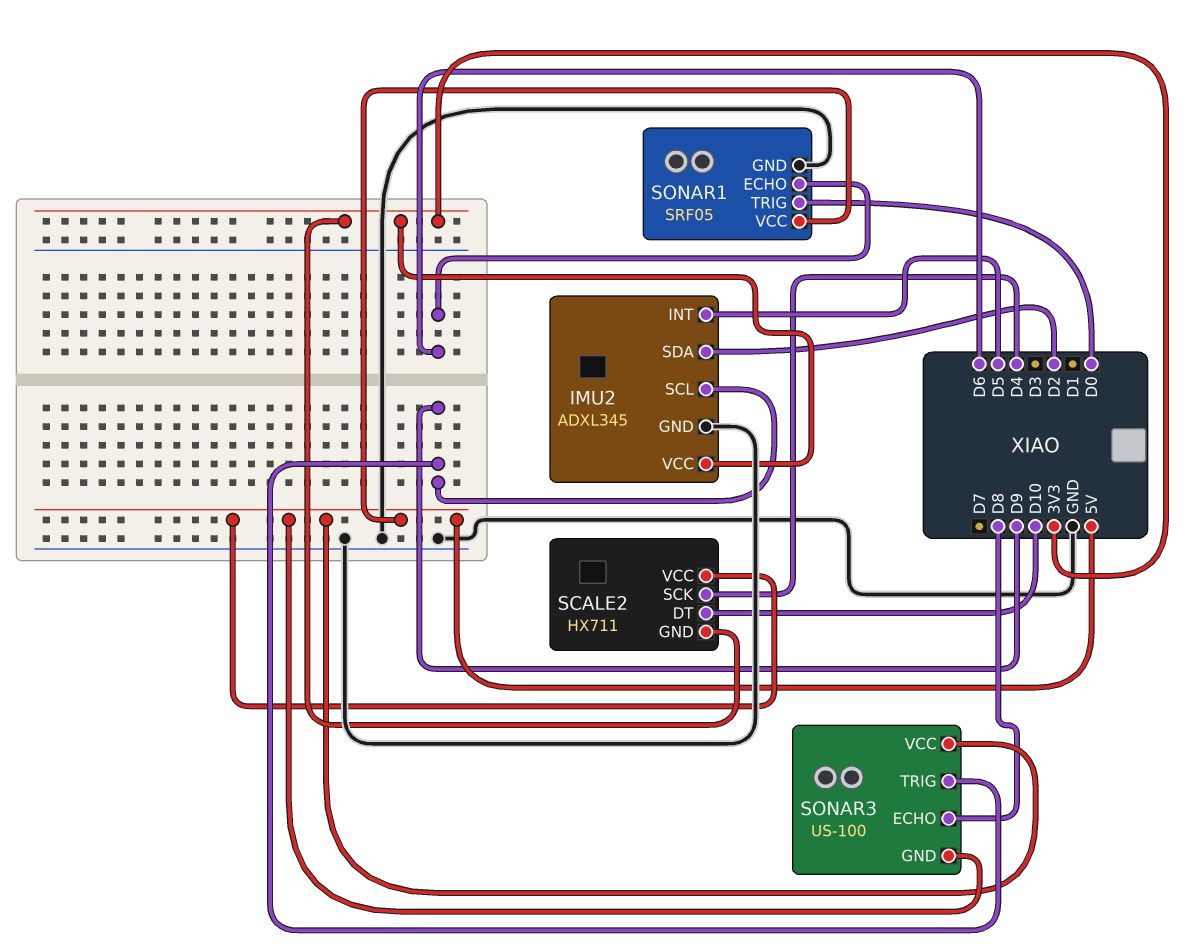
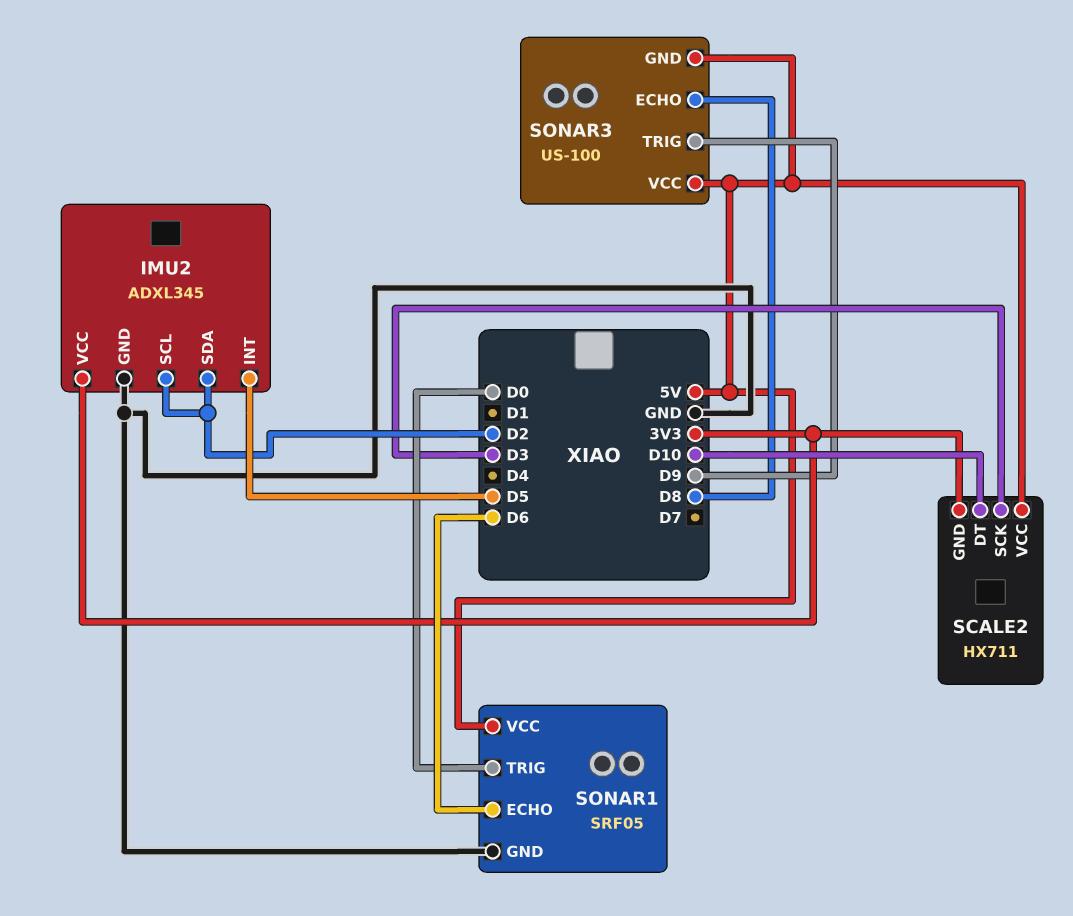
IMU2 pin SCL: D9 -> D2
SCALE2 pin SCK: D4 -> D3

